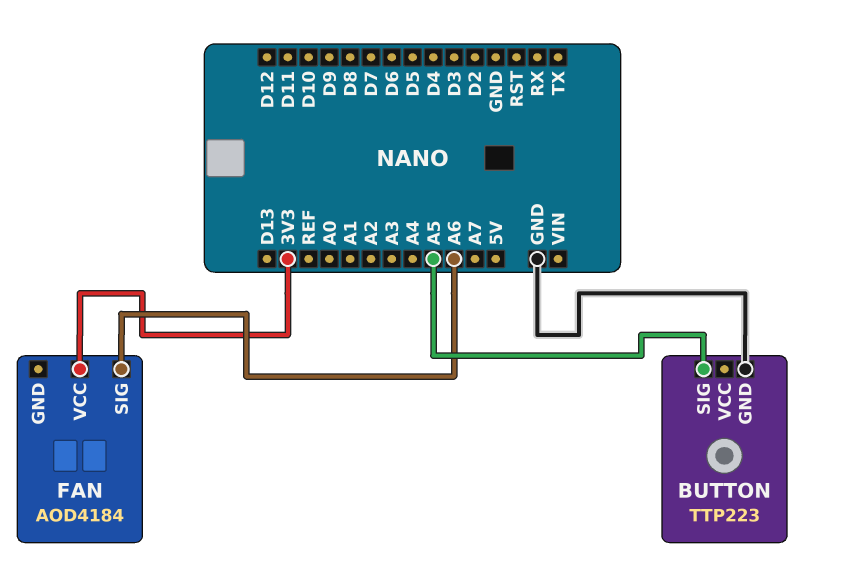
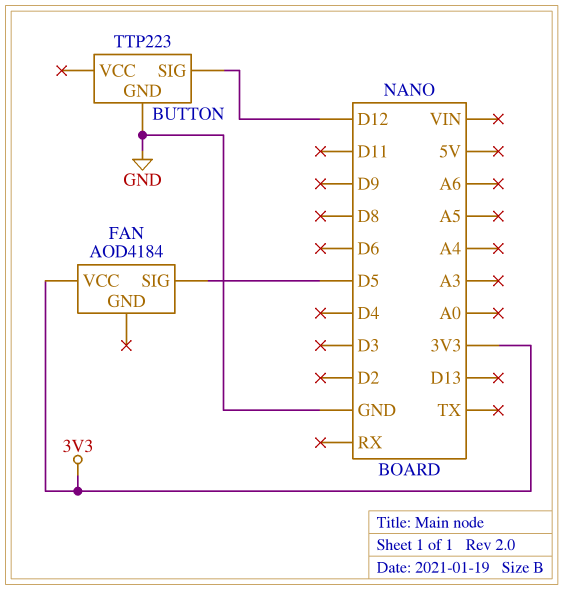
BUTTON pin SIG: A5 -> D12
FAN pin SIG: A6 -> D5

